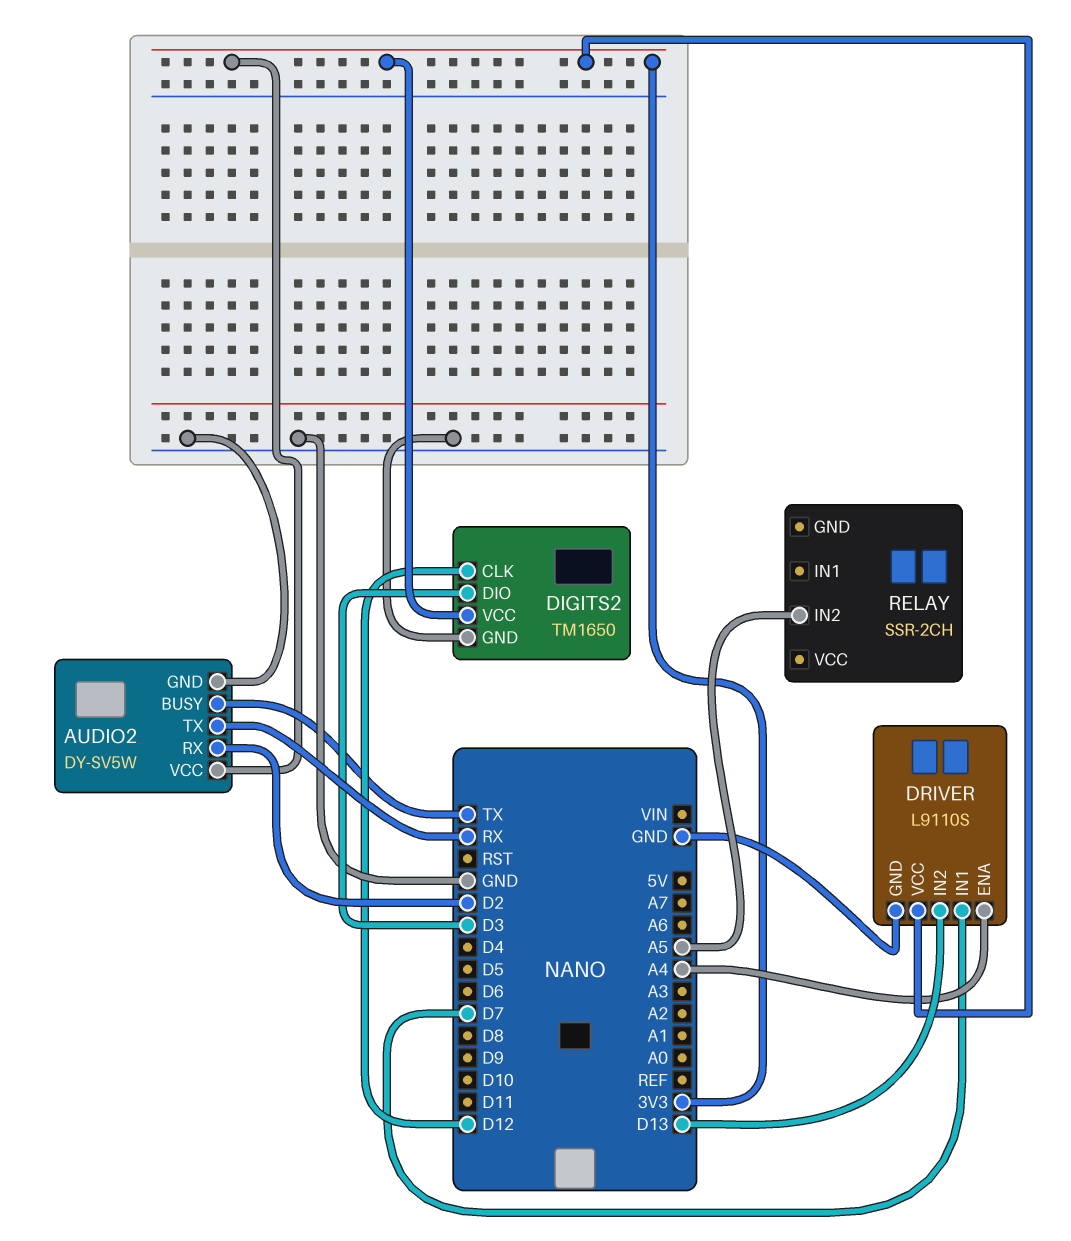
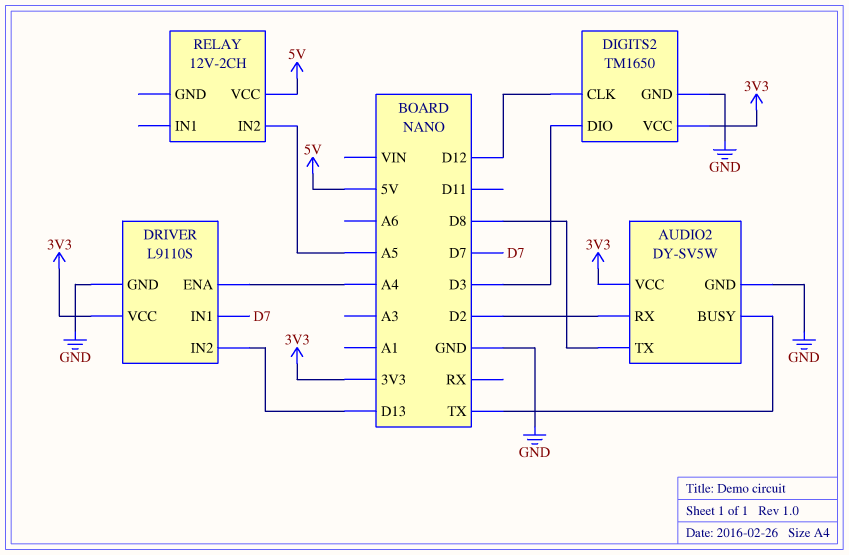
AUDIO2 pin TX: RX -> D8
RELAY: SSR-2CH -> 12V-2CH
RELAY pin VCC: none -> 5V

